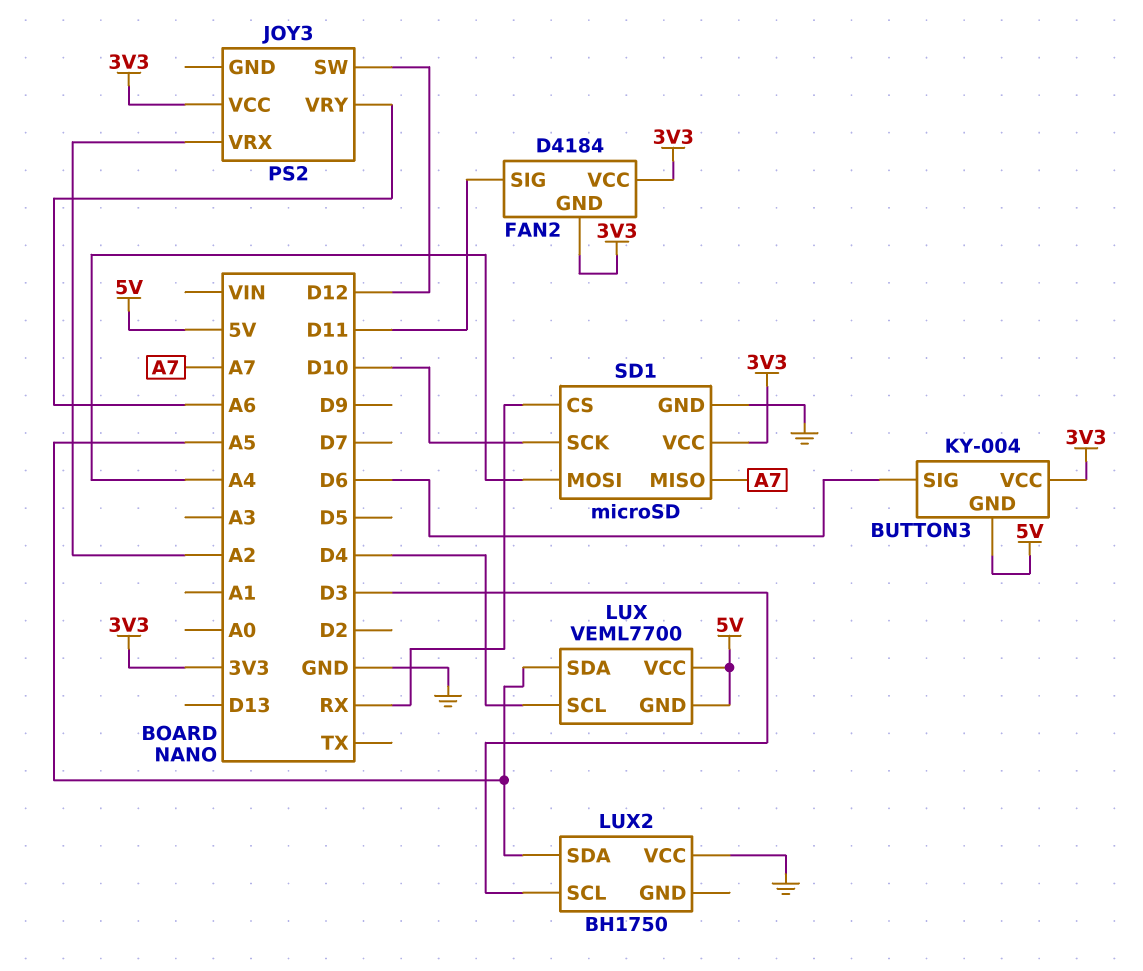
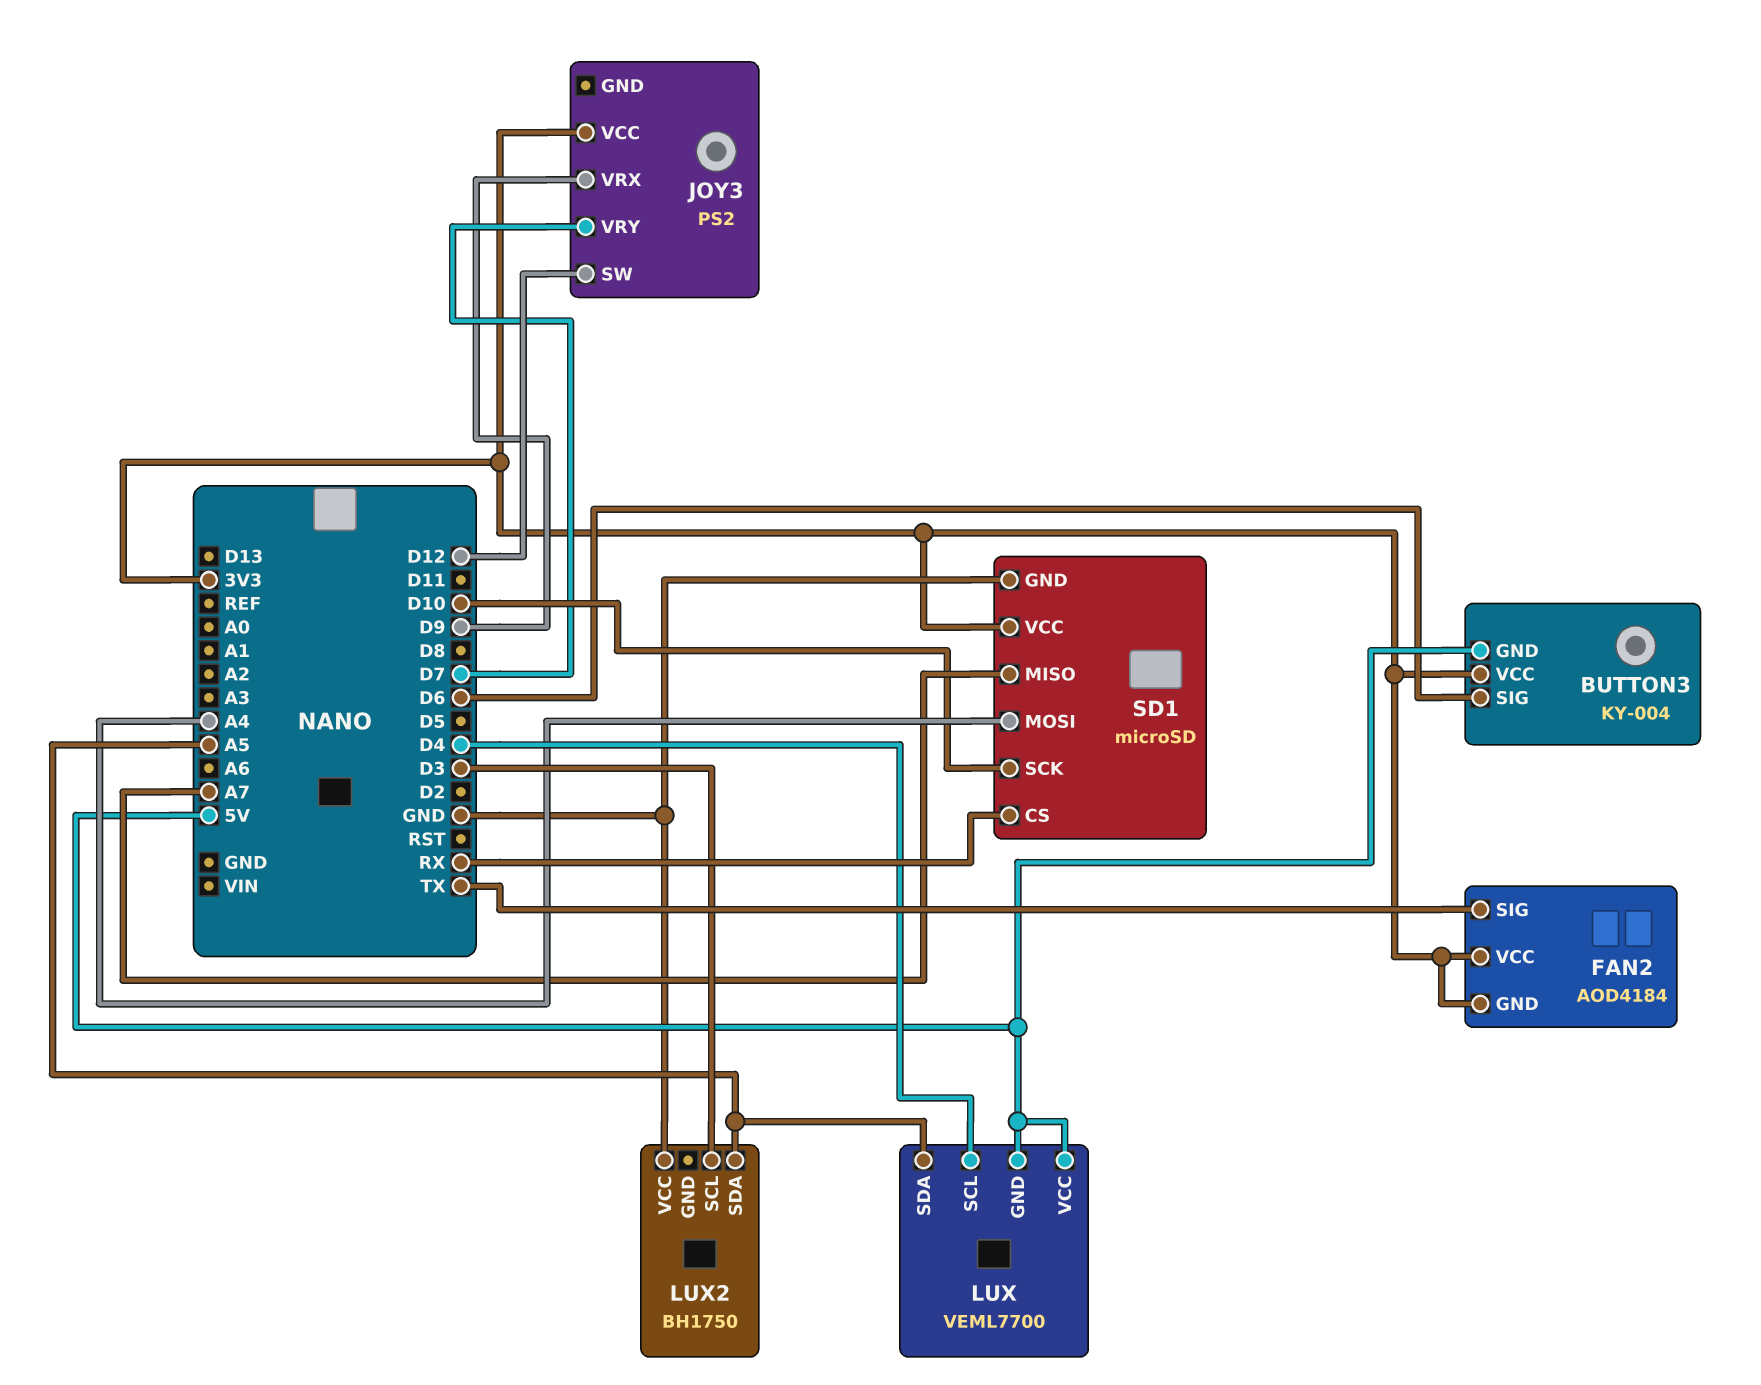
FAN2: D4184 -> AOD4184
FAN2 pin SIG: D11 -> TX
JOY3 pin VRX: A2 -> D9
JOY3 pin VRY: A6 -> D7

